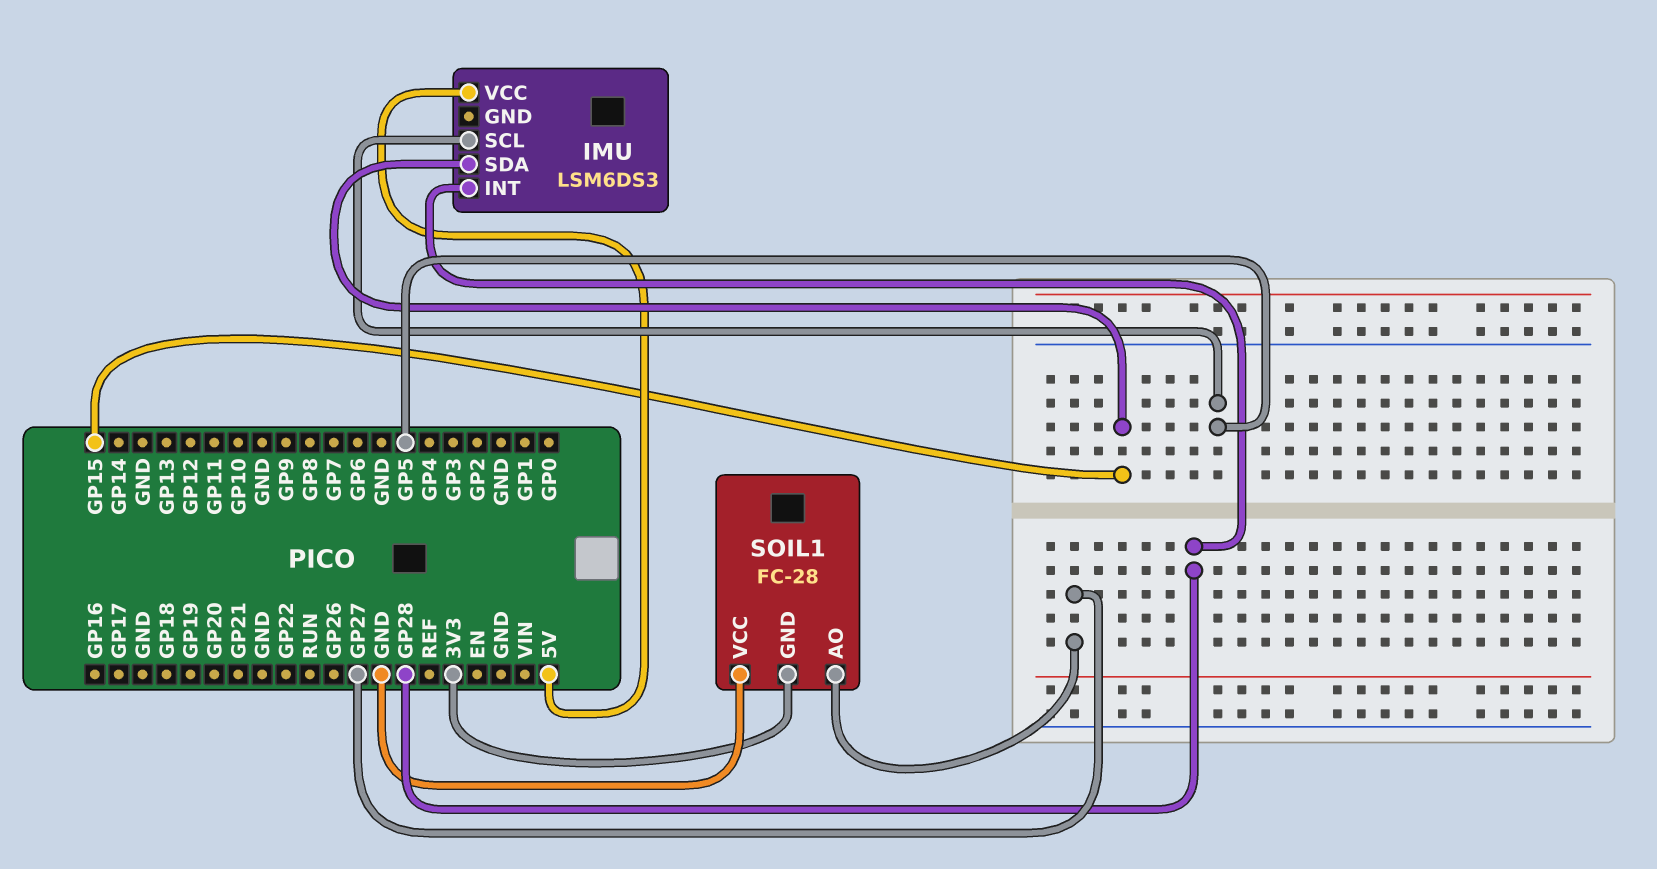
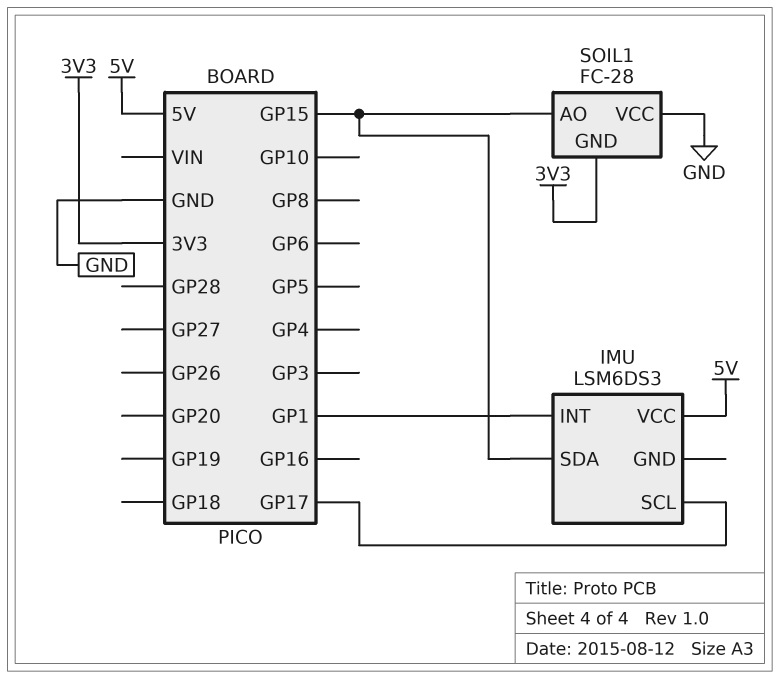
IMU pin INT: GP28 -> GP1
IMU pin SCL: GP5 -> GP17
SOIL1 pin AO: GP27 -> GP15

